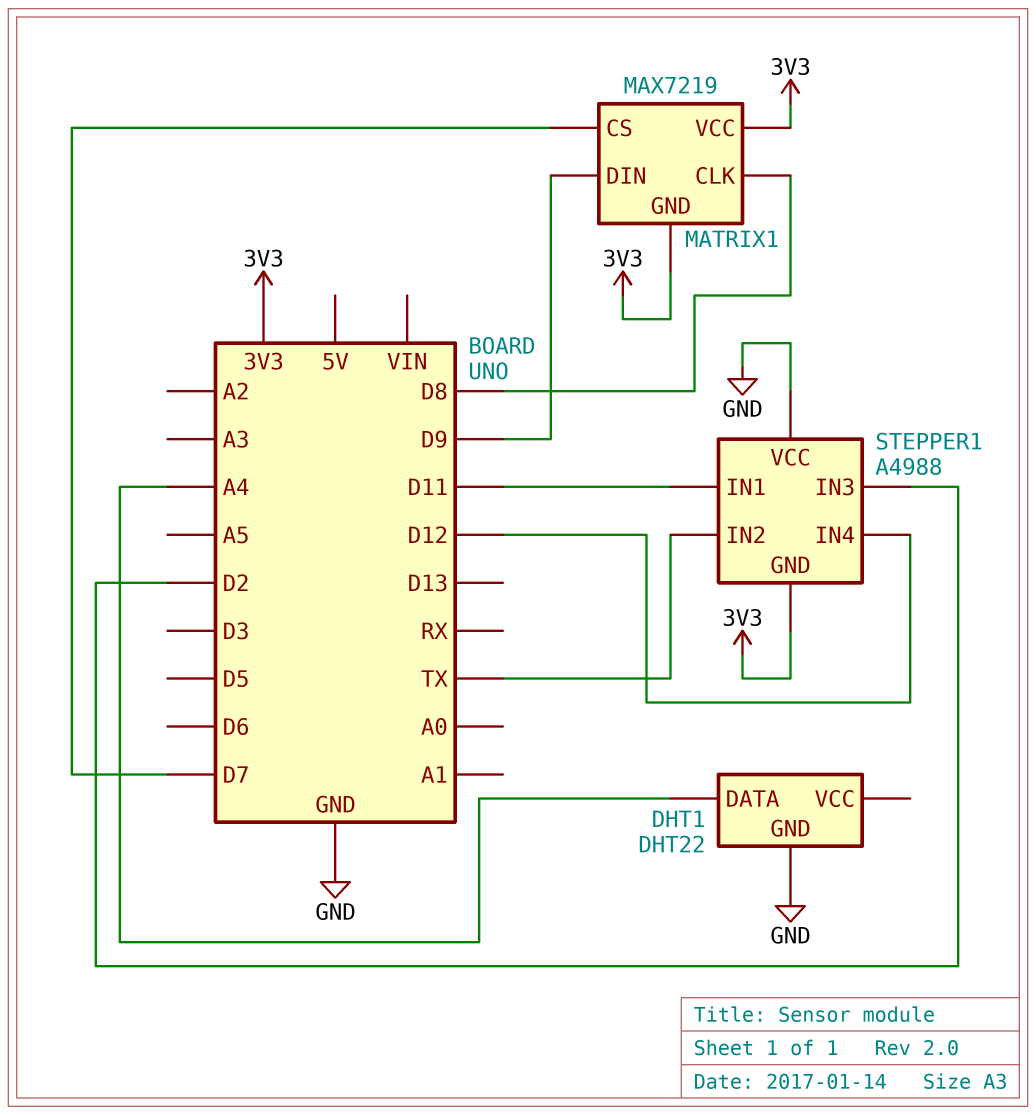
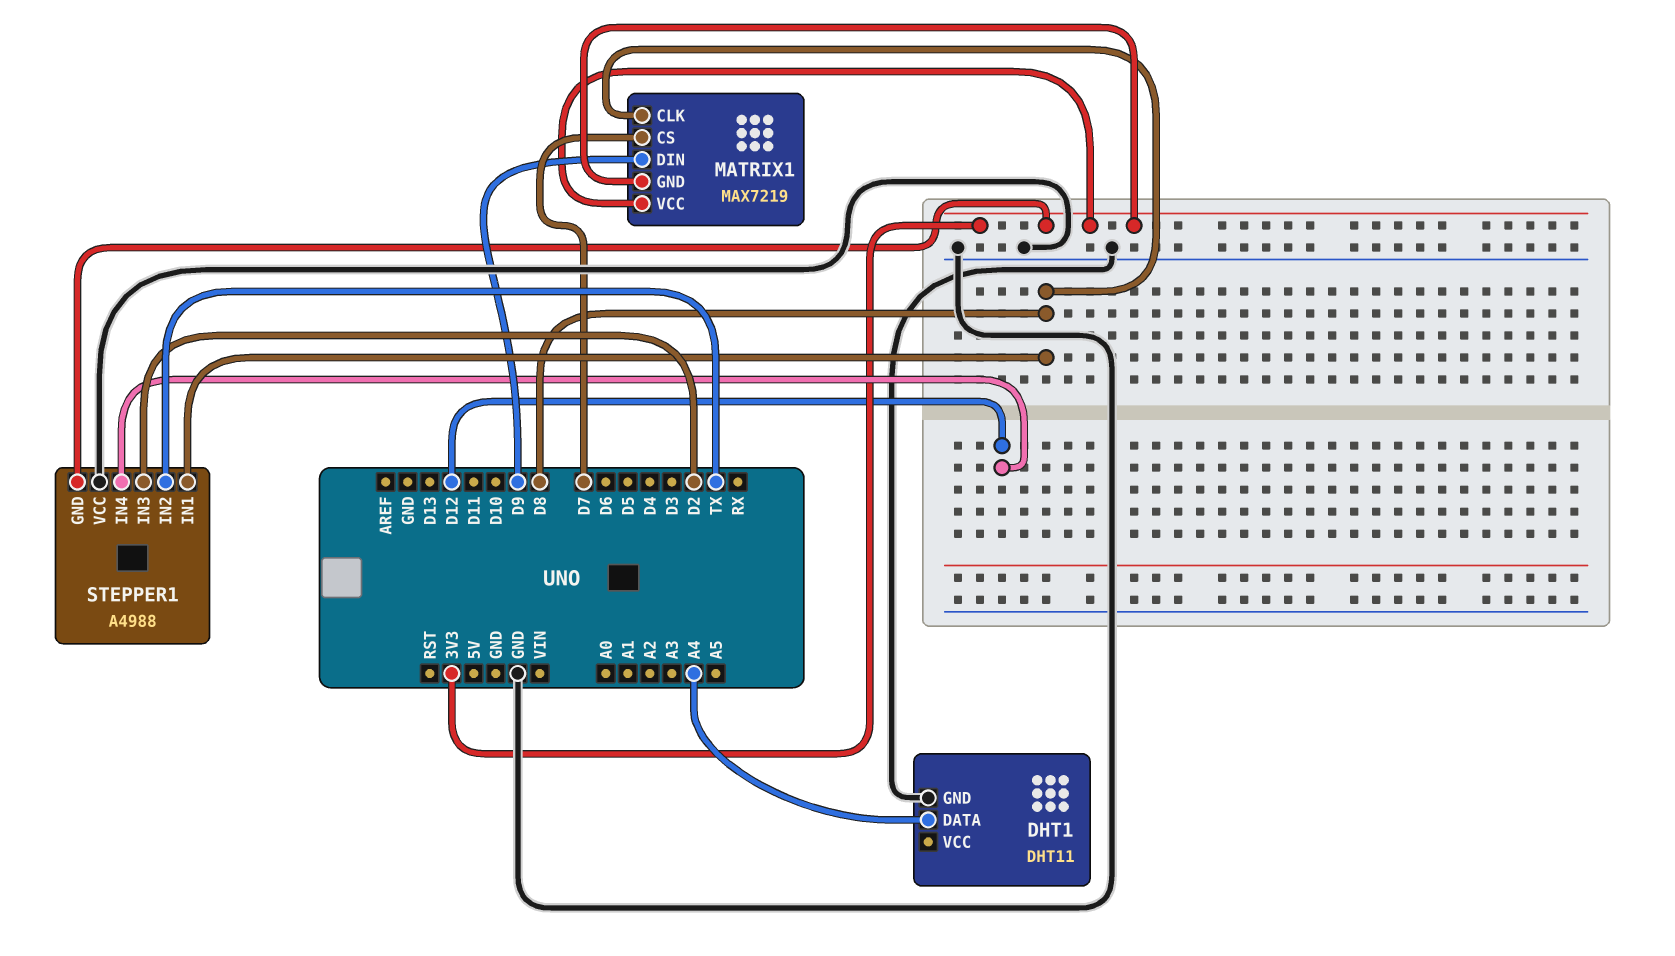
DHT1: DHT22 -> DHT11
STEPPER1 pin IN1: D11 -> D8

